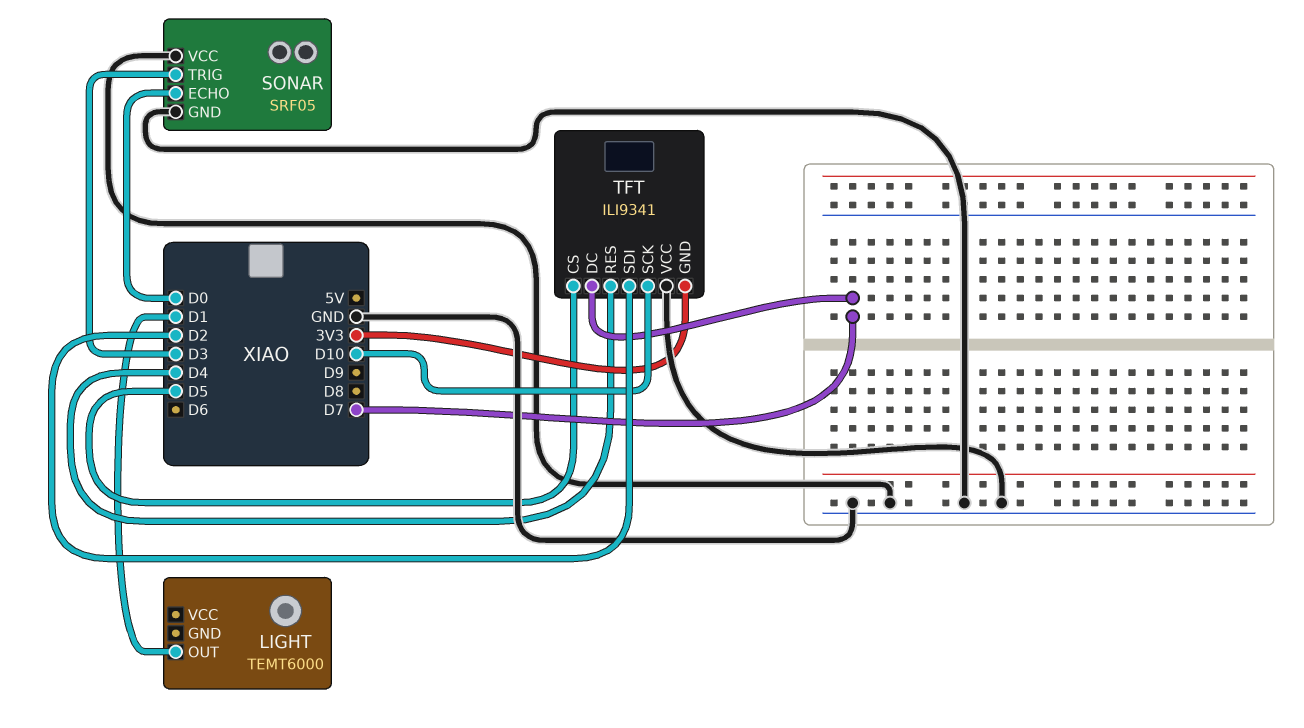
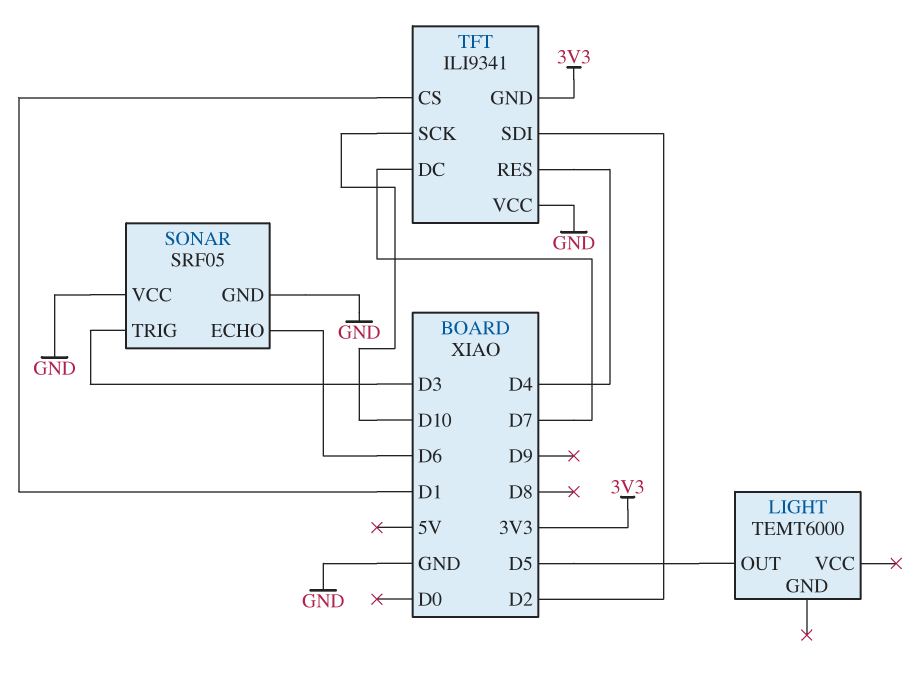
LIGHT pin OUT: D1 -> D5
SONAR pin ECHO: D0 -> D6
TFT pin CS: D5 -> D1

